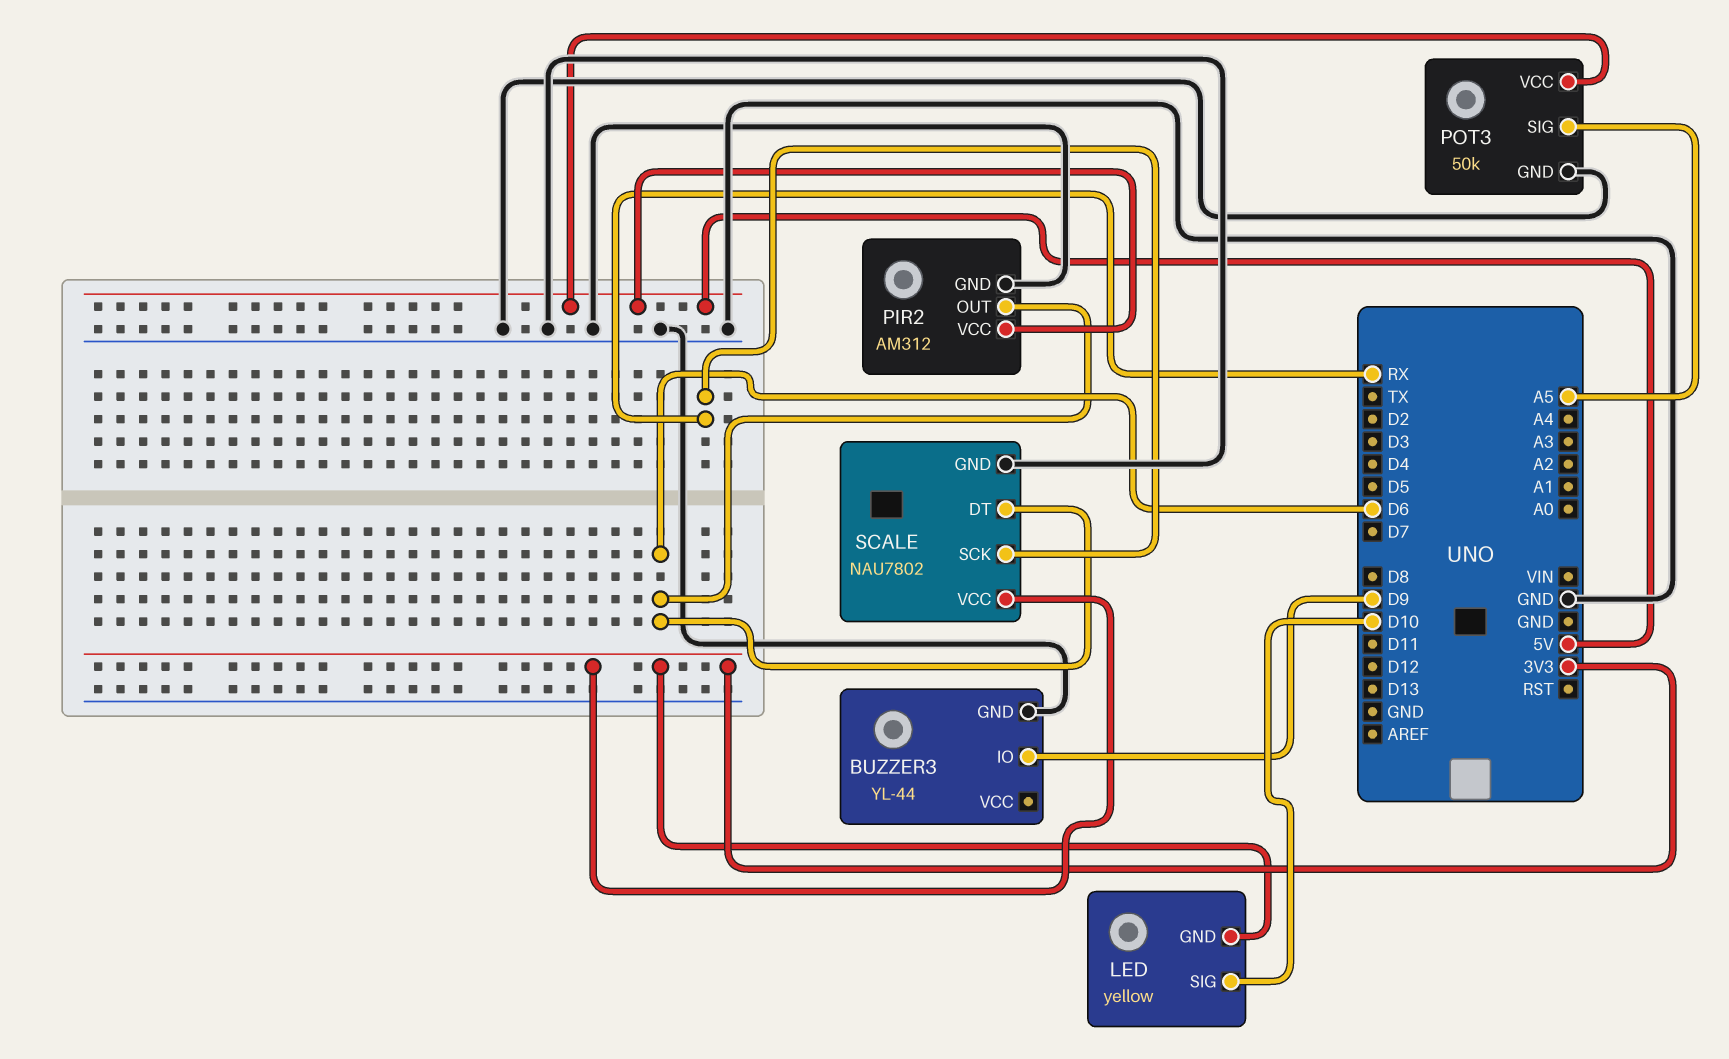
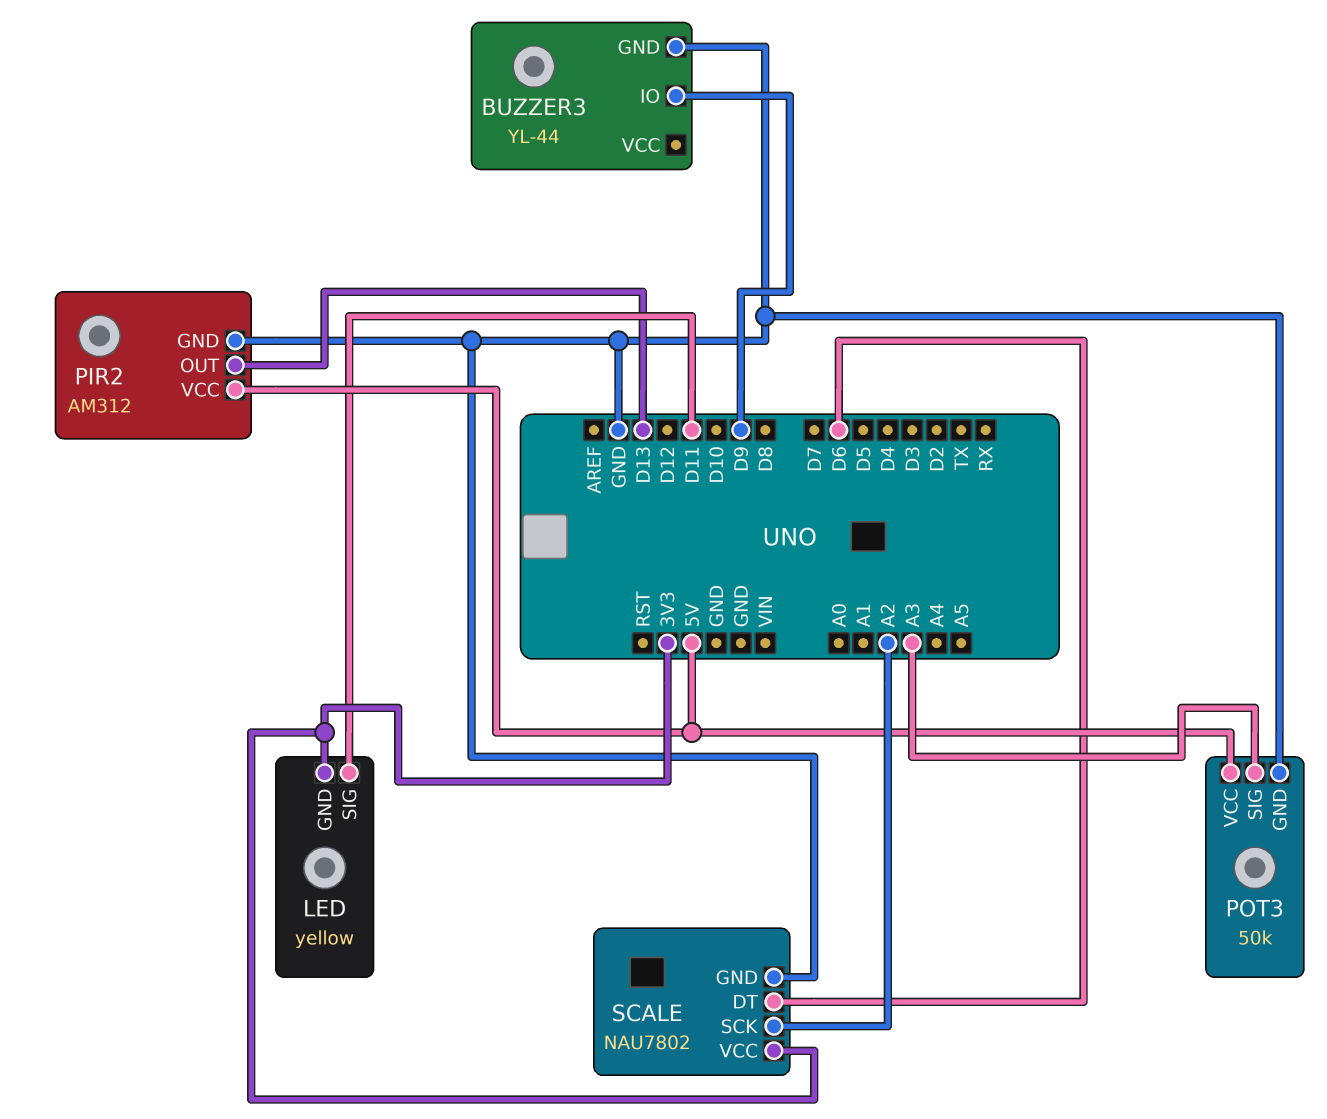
LED pin SIG: D10 -> D11
PIR2 pin OUT: D6 -> D13
POT3 pin SIG: A5 -> A3
SCALE pin SCK: RX -> A2

